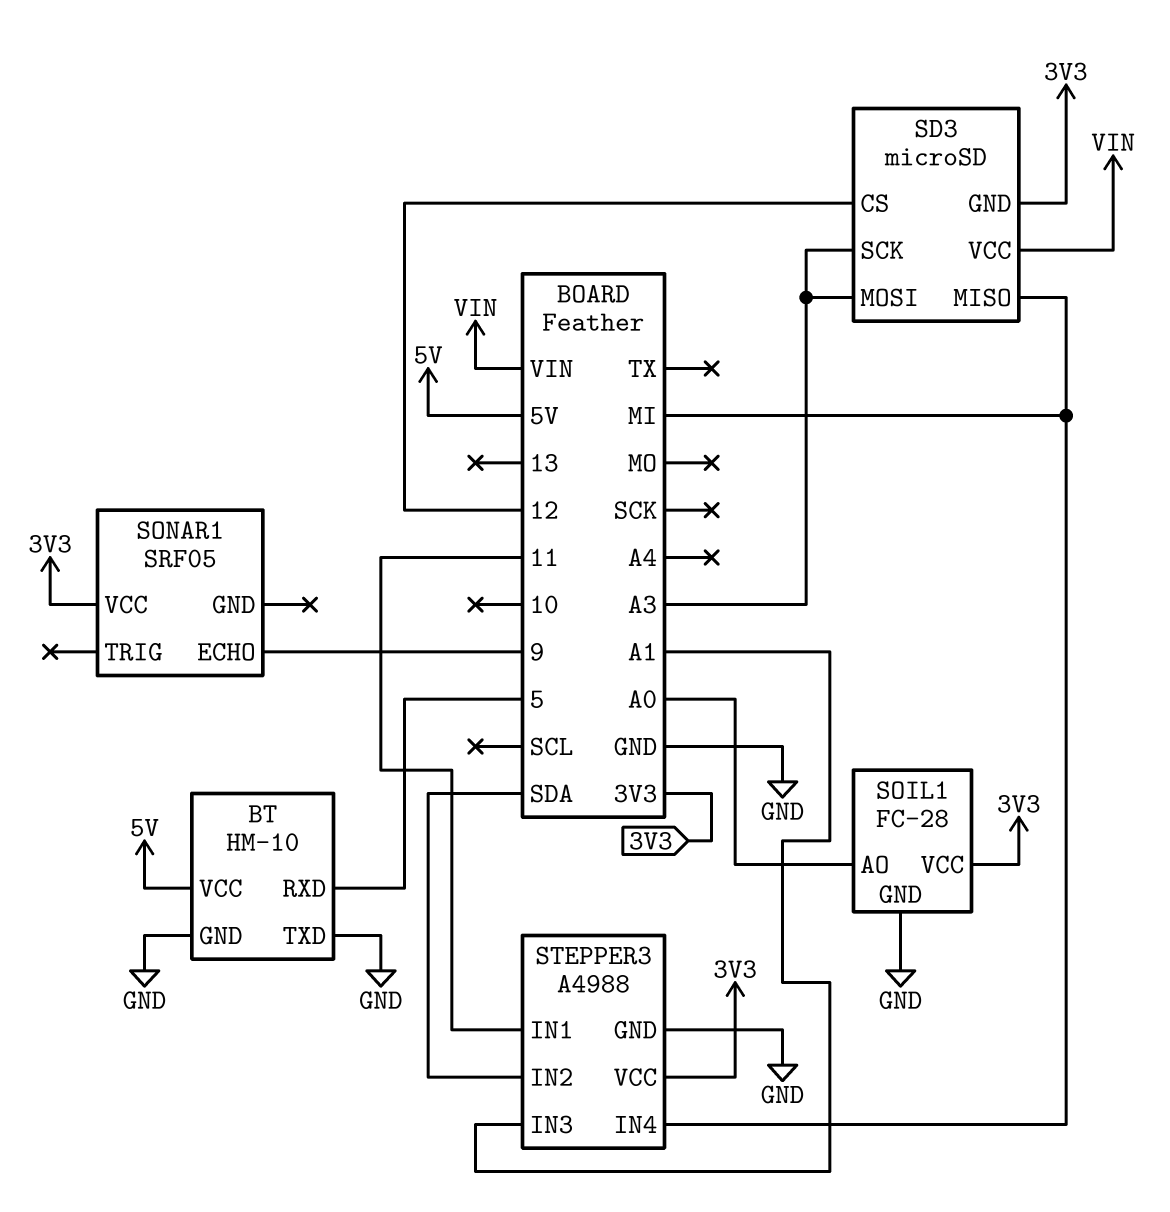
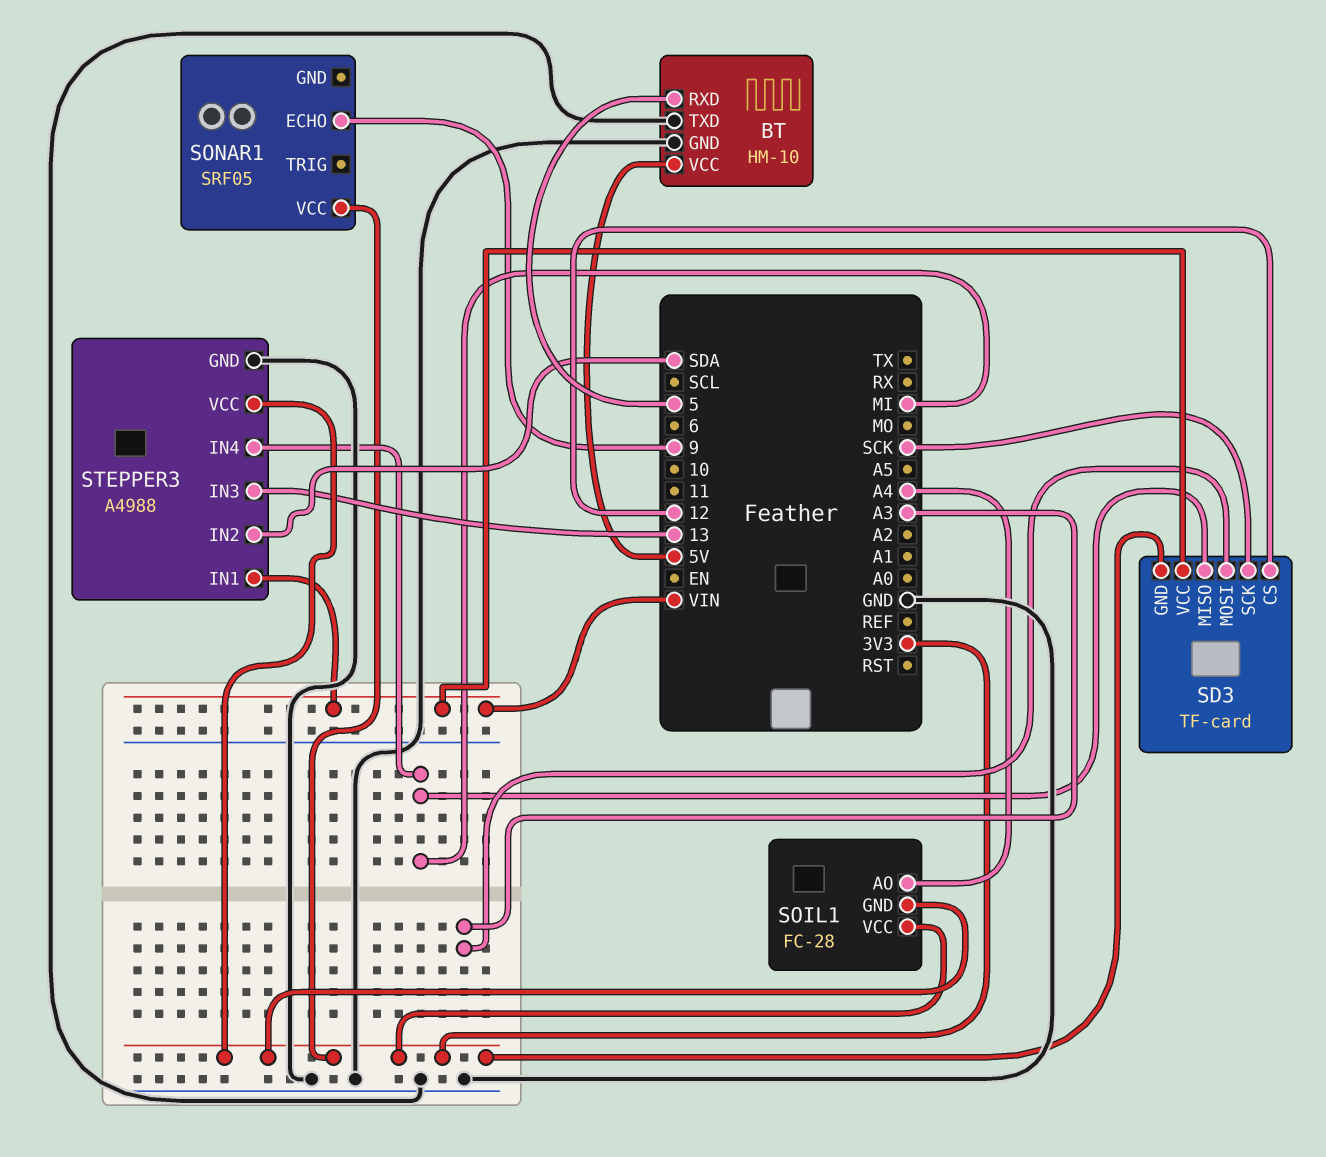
SD3: microSD -> TF-card
SD3 pin SCK: A3 -> SCK
SOIL1 pin AO: A0 -> A4
SOIL1 pin GND: GND -> 3V3
STEPPER3 pin IN1: 11 -> VIN
STEPPER3 pin IN3: A1 -> 13

